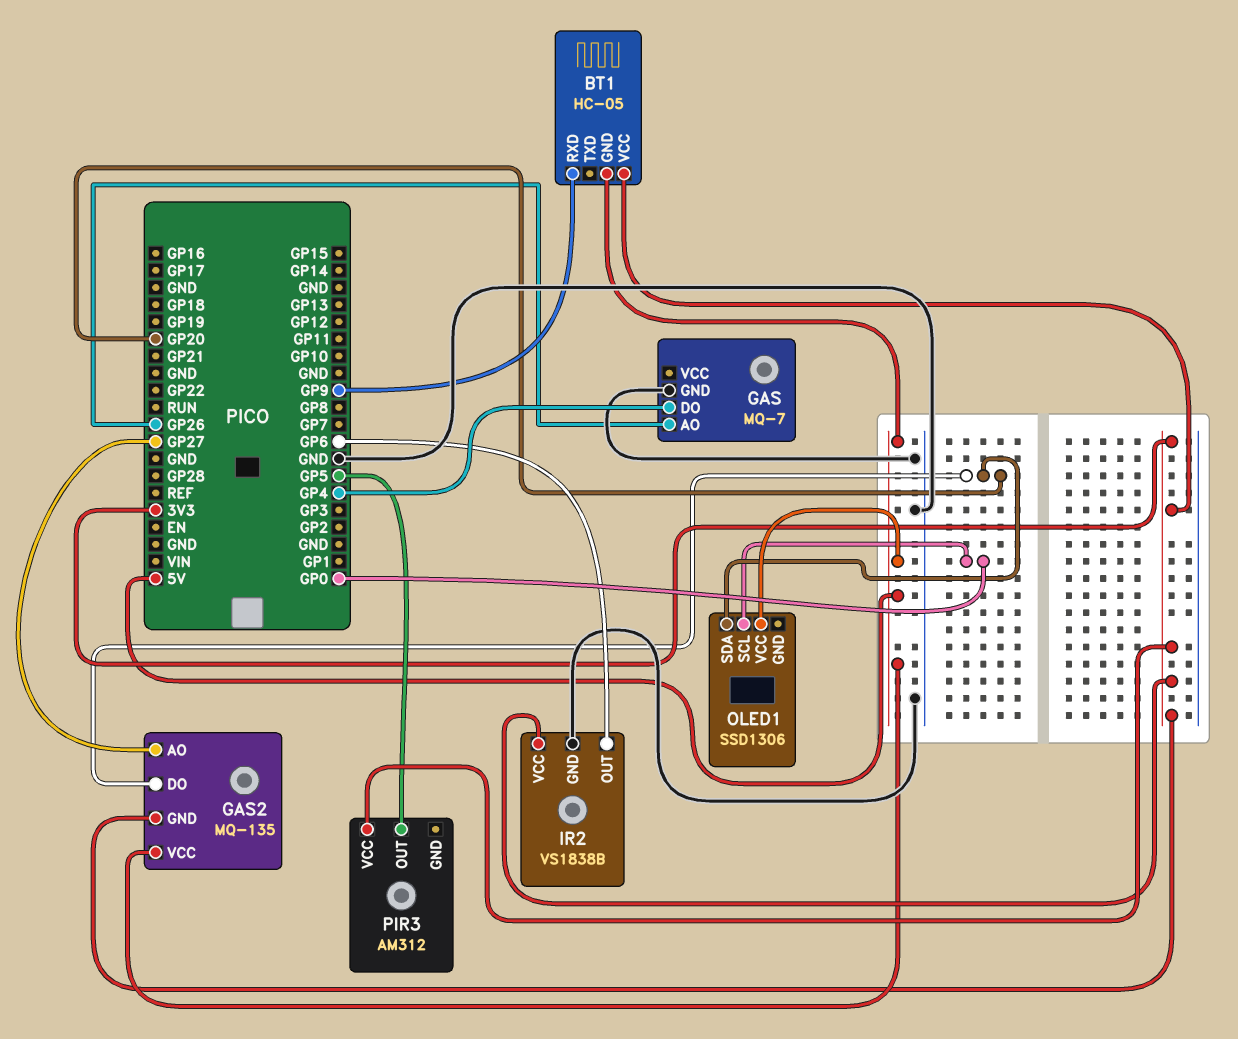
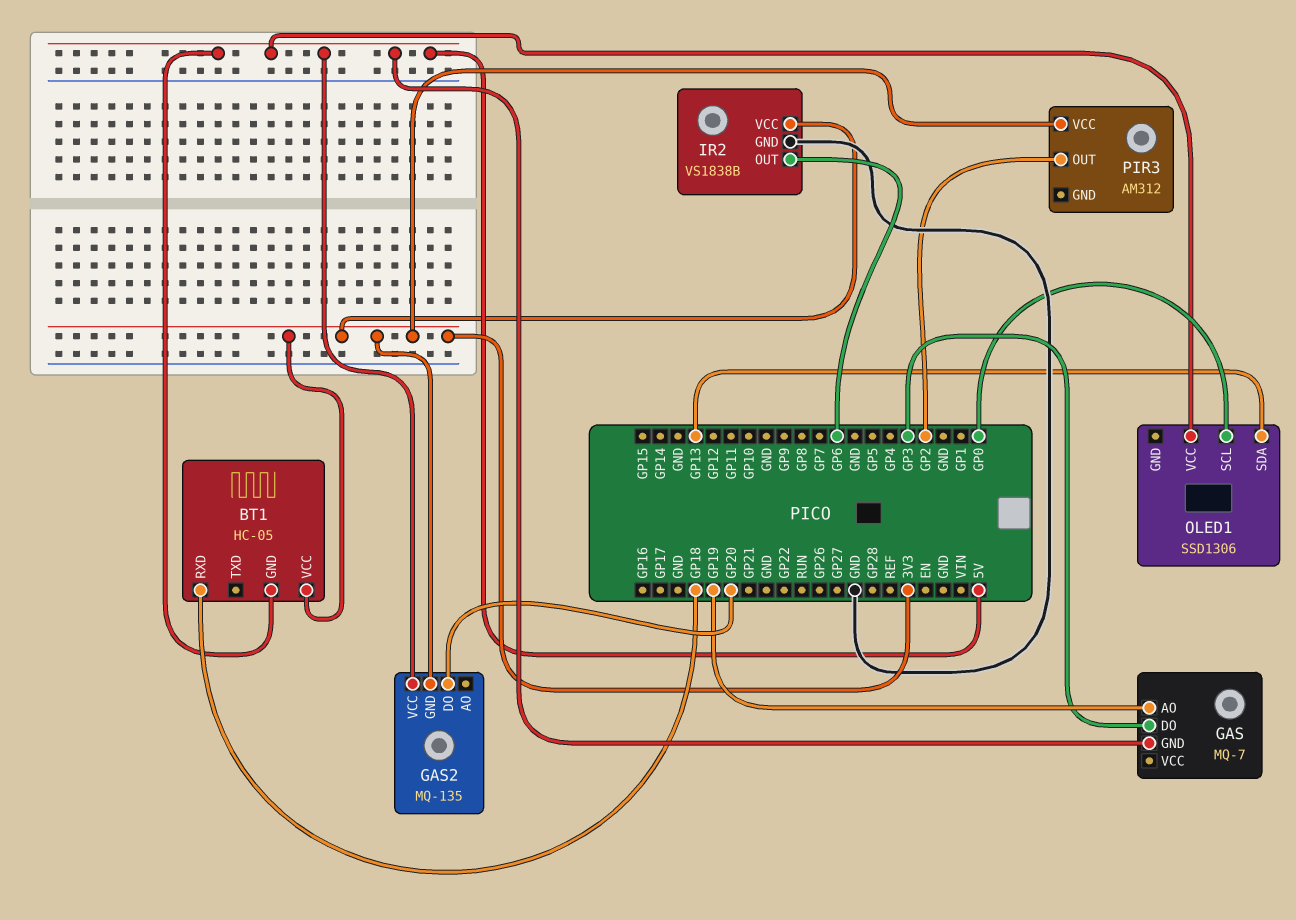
BT1 pin RXD: GP9 -> GP18
GAS pin AO: GP26 -> GP19
GAS pin DO: GP4 -> GP3
GAS pin GND: GND -> 5V
GAS2 pin AO: GP27 -> none
OLED1 pin SDA: GP20 -> GP13
PIR3 pin OUT: GP5 -> GP2

